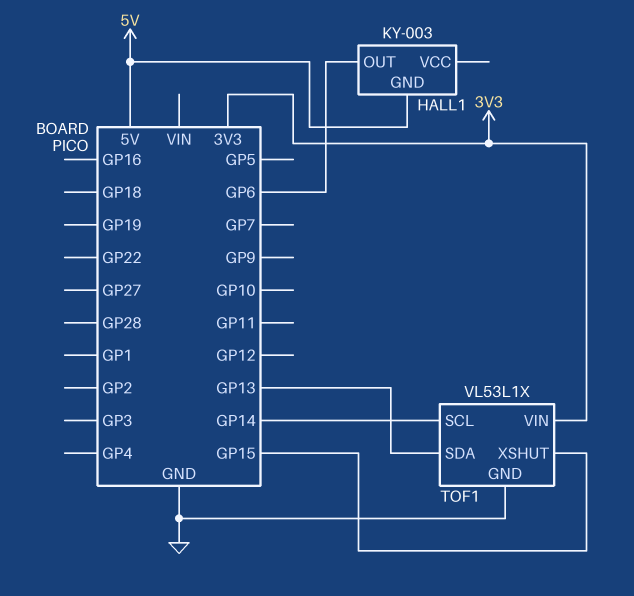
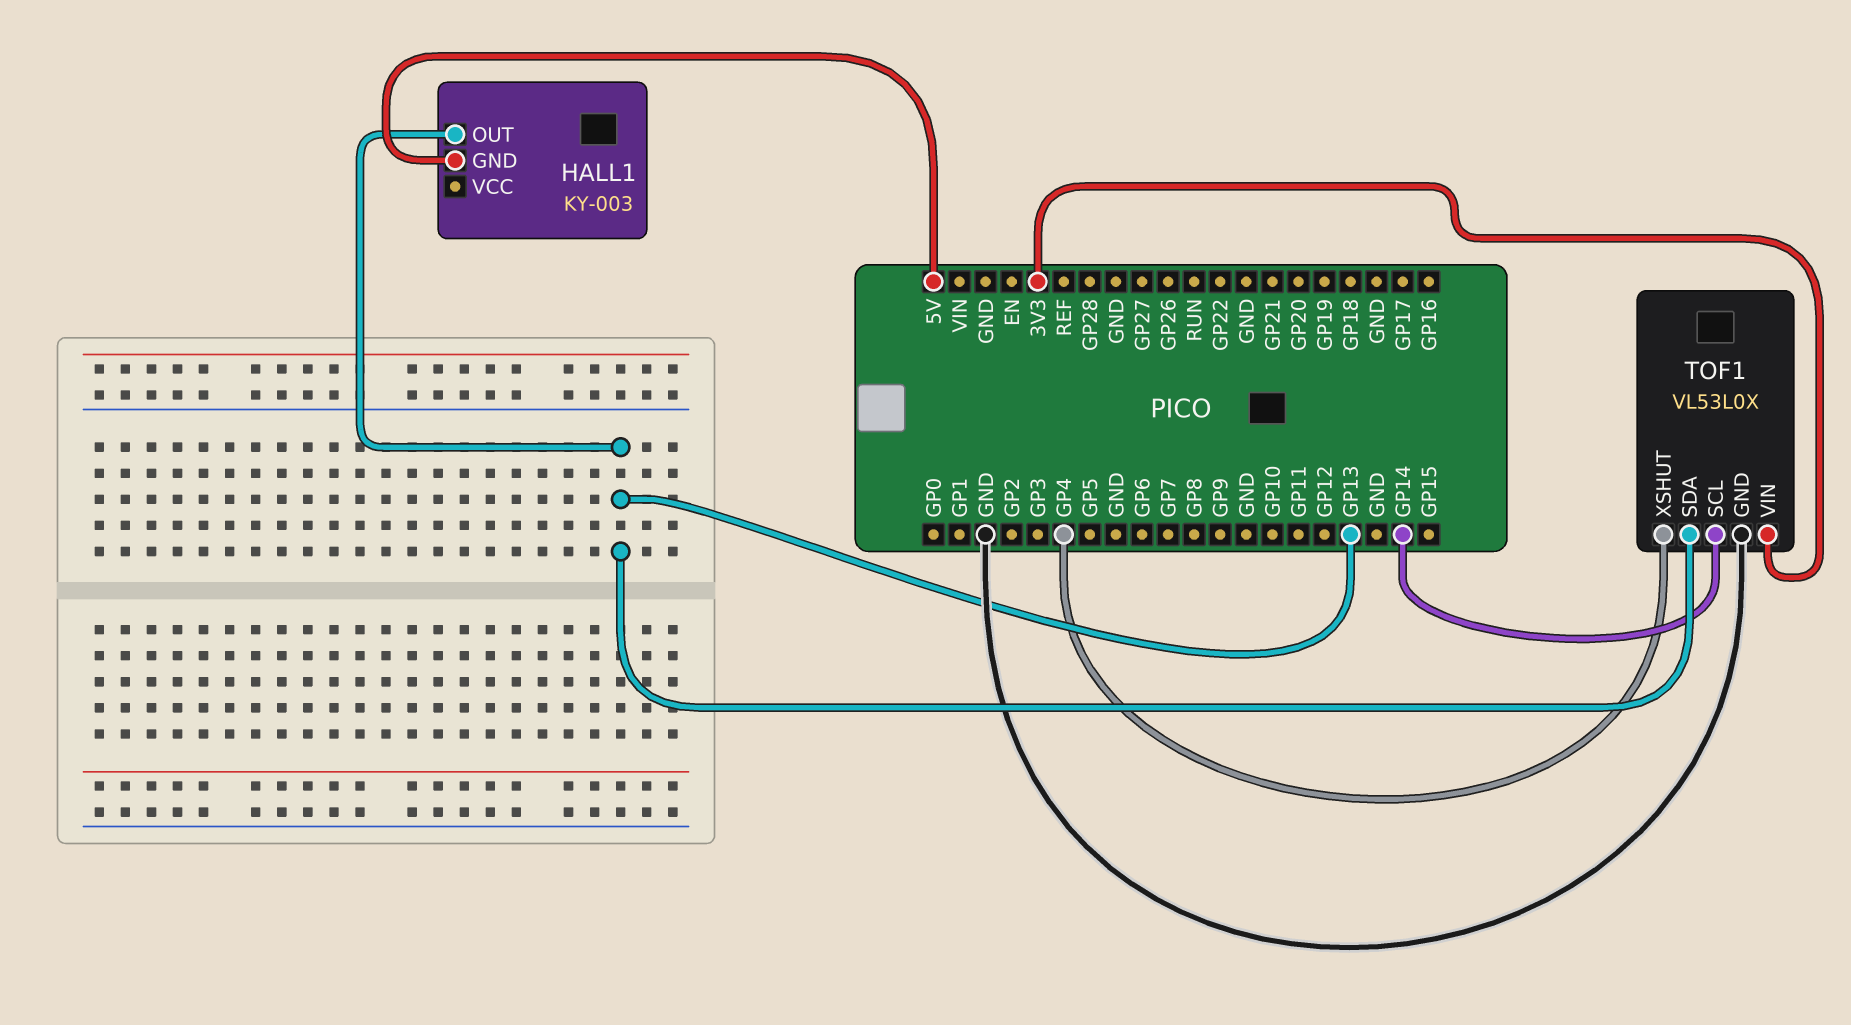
HALL1 pin OUT: GP6 -> GP13
TOF1: VL53L1X -> VL53L0X
TOF1 pin XSHUT: GP15 -> GP4

